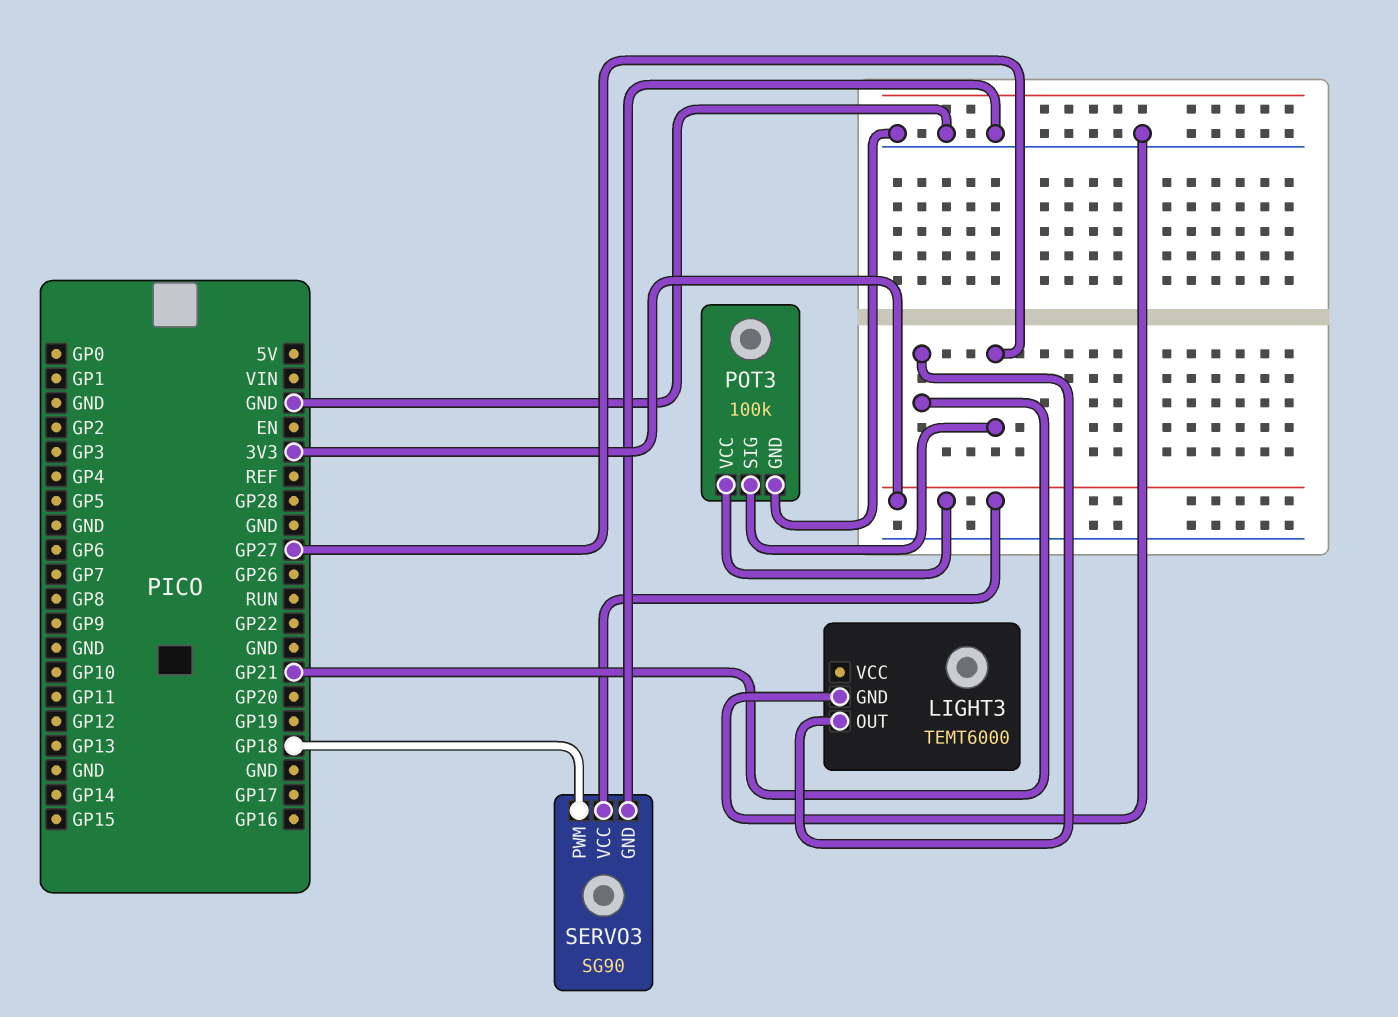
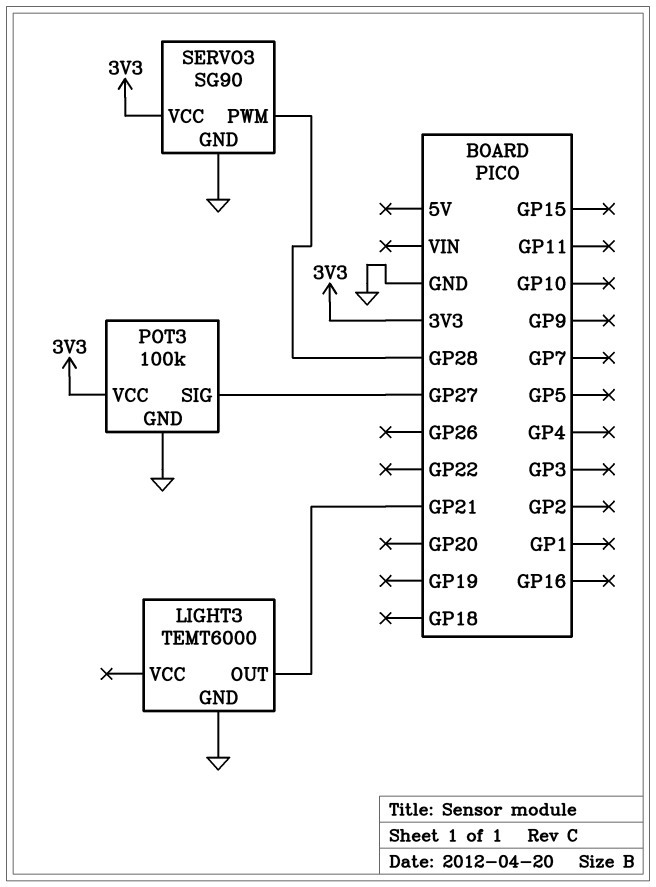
SERVO3 pin PWM: GP18 -> GP28

